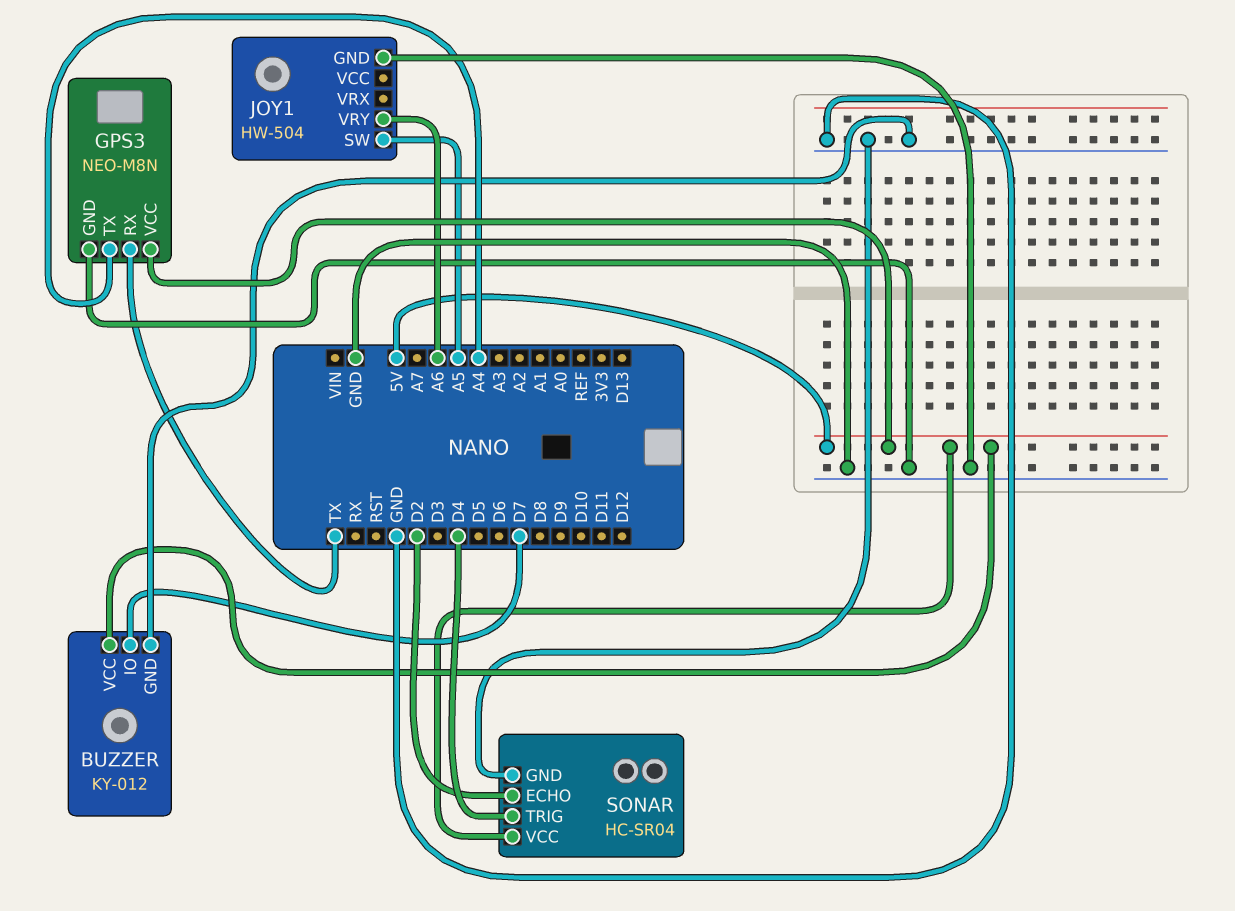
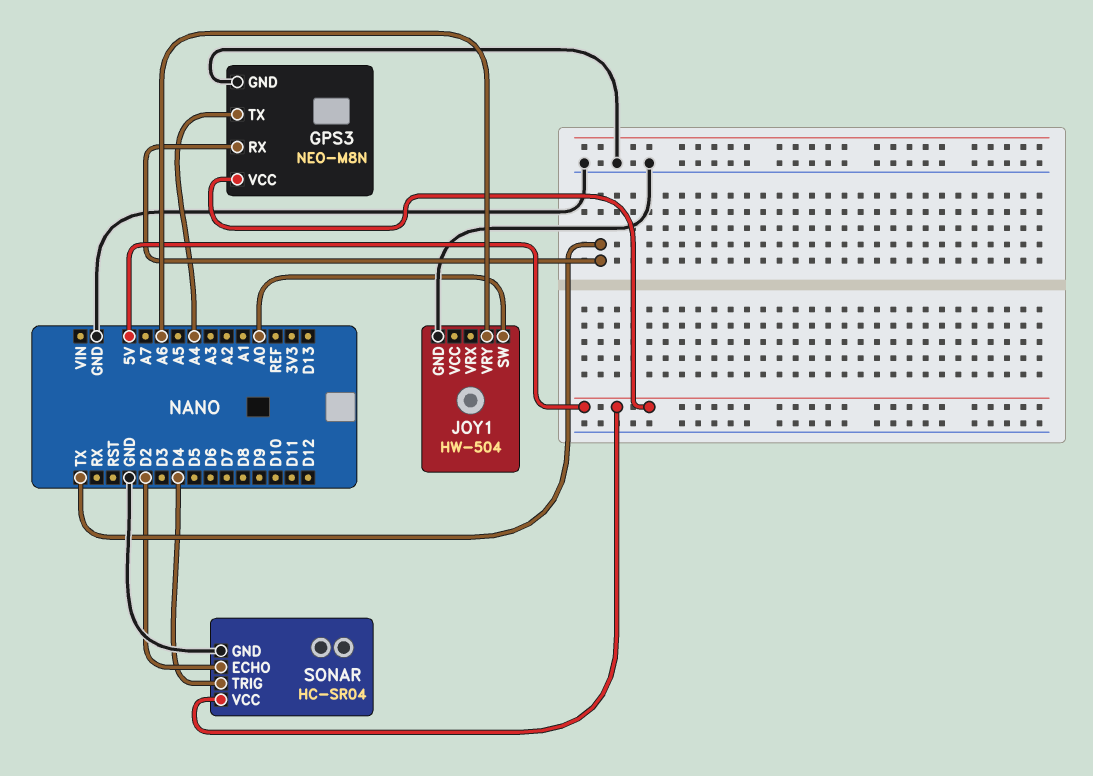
BUZZER: KY-012 -> none
BUZZER pin GND: GND -> none
BUZZER pin IO: D7 -> none
BUZZER pin VCC: 5V -> none
JOY1 pin SW: A5 -> A0

